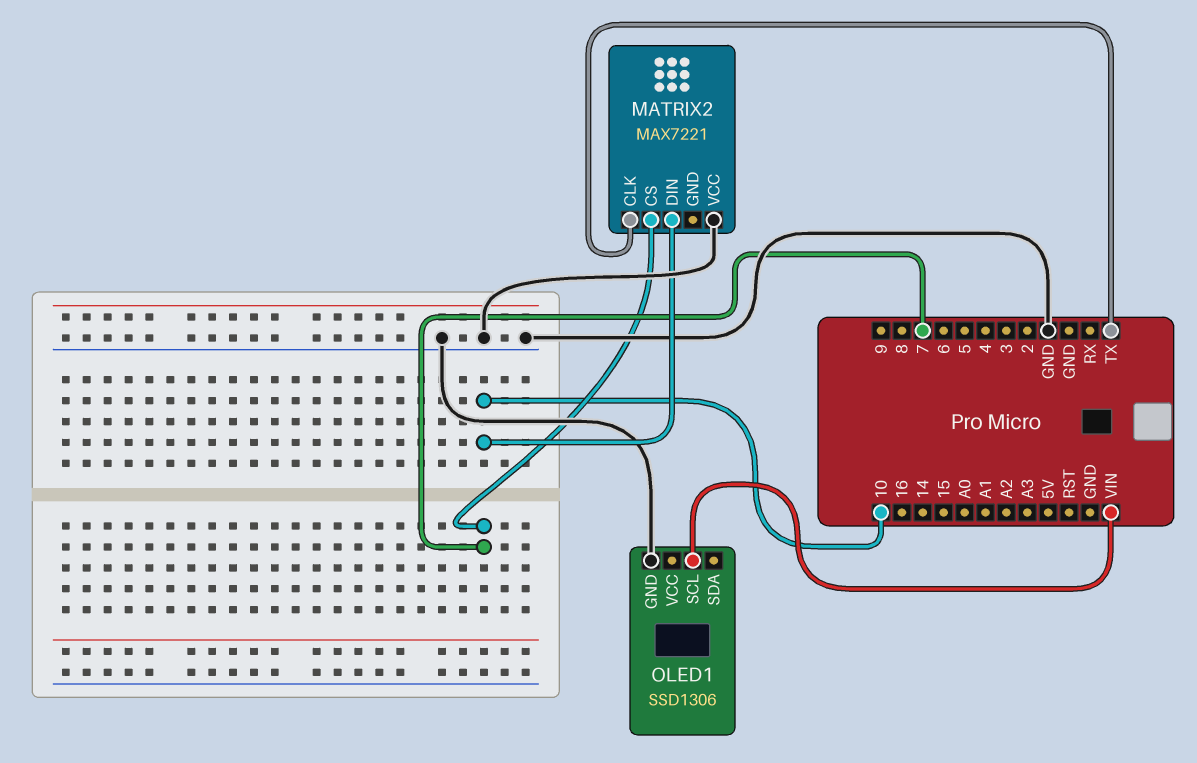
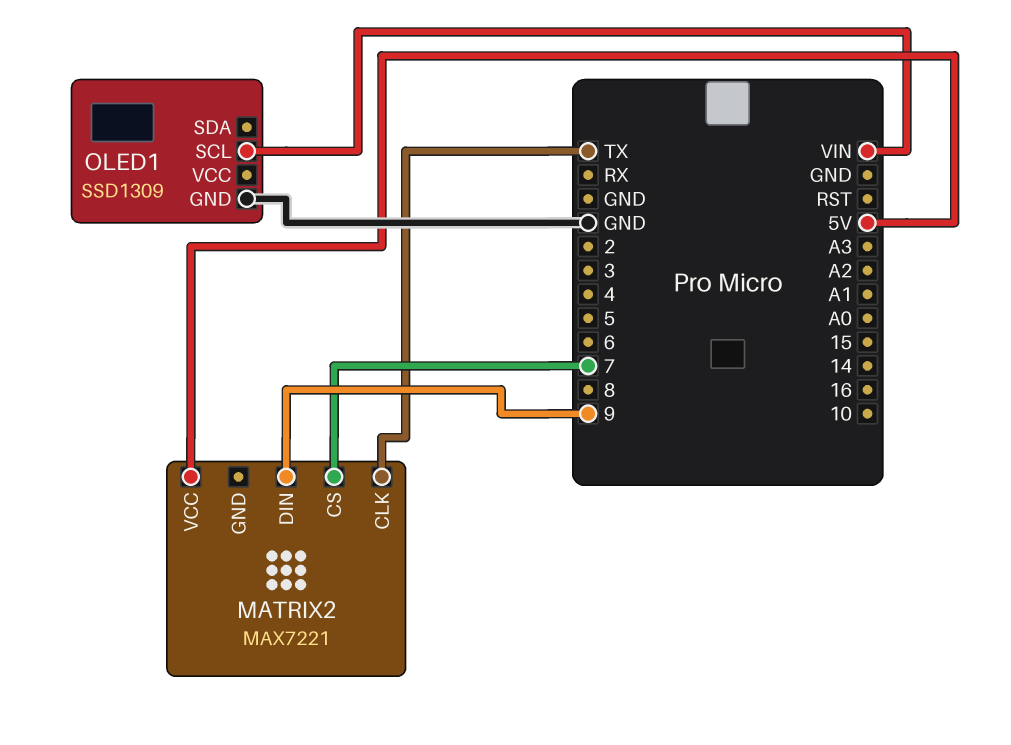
MATRIX2 pin DIN: 10 -> 9
MATRIX2 pin VCC: GND -> 5V
OLED1: SSD1306 -> SSD1309

